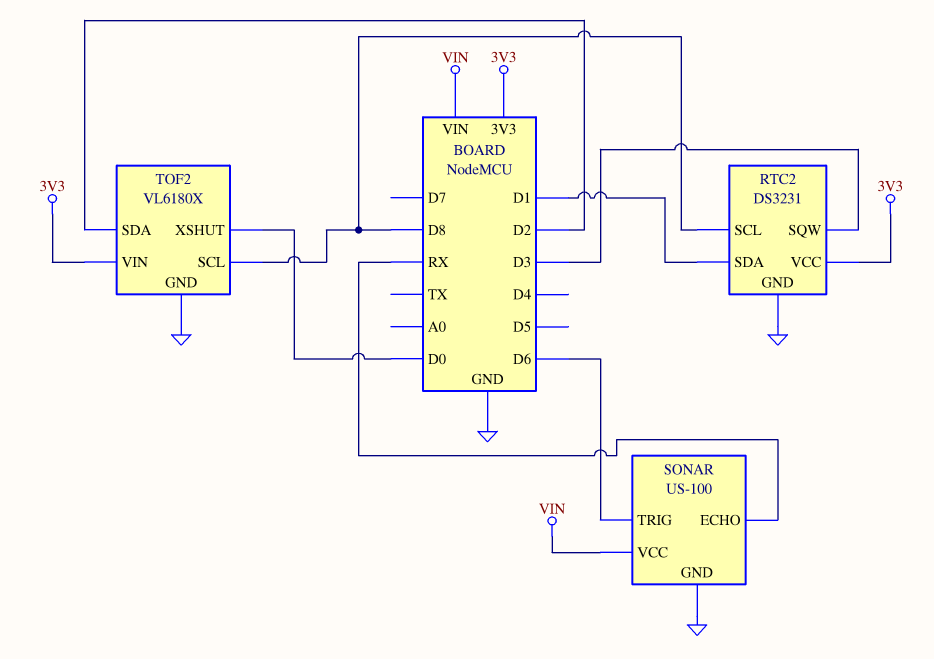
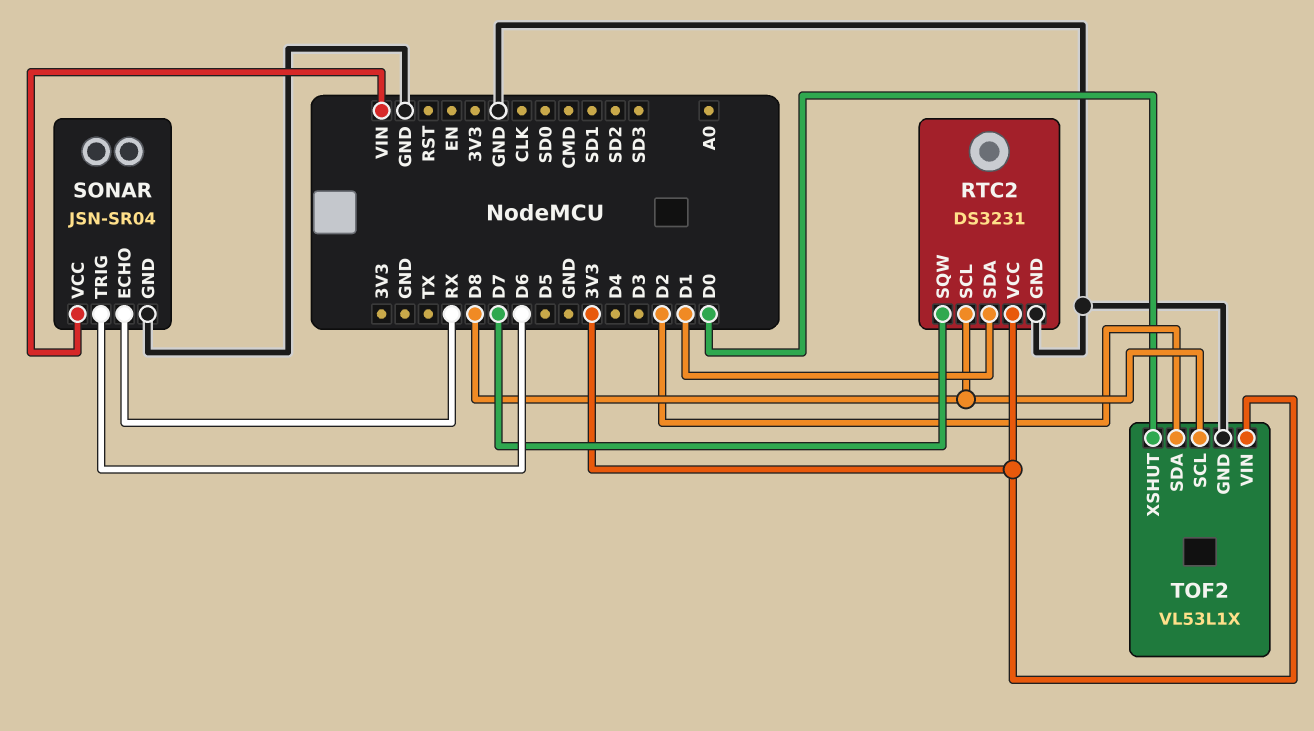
RTC2 pin SQW: D3 -> D7
SONAR: US-100 -> JSN-SR04
TOF2: VL6180X -> VL53L1X

